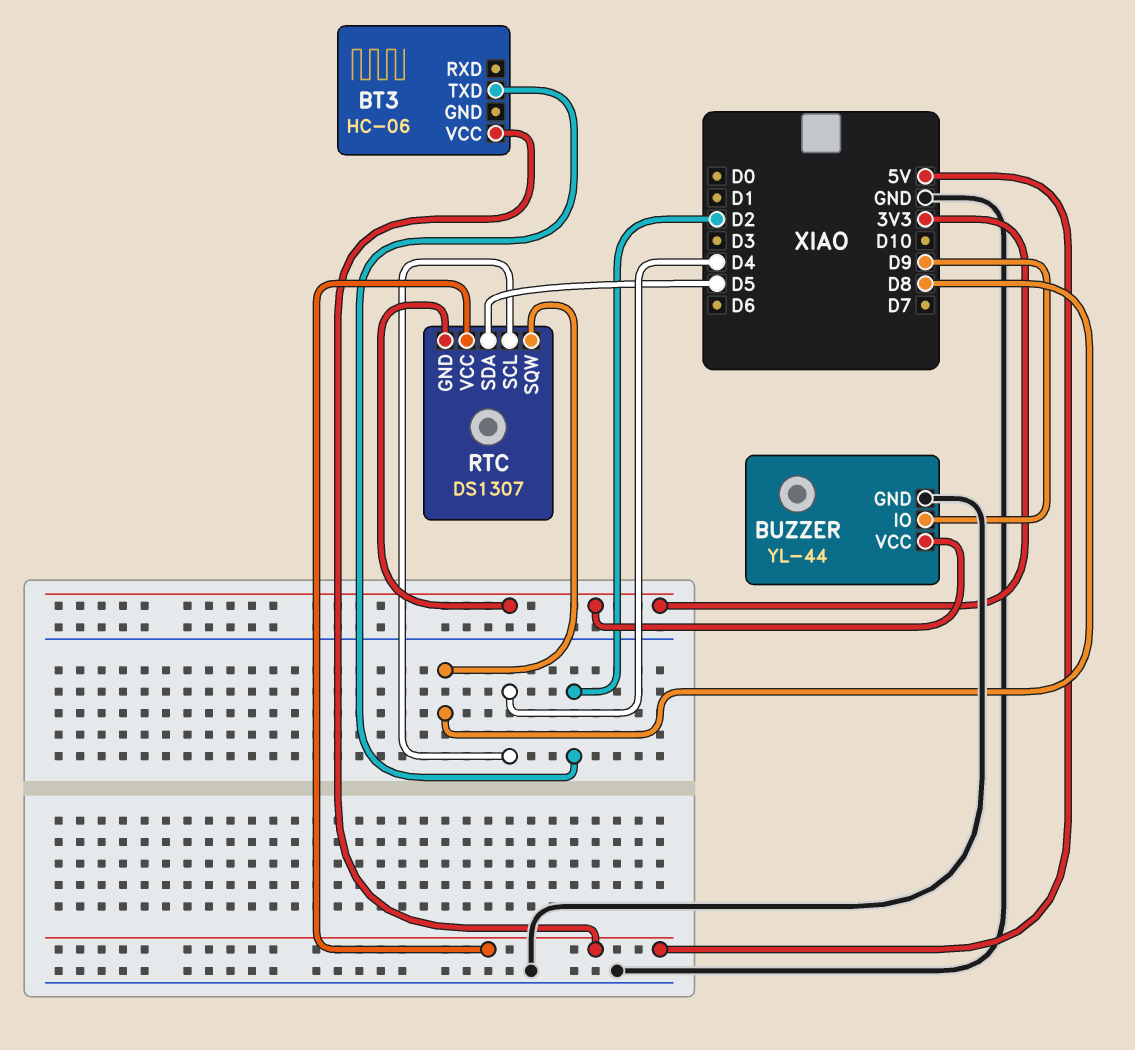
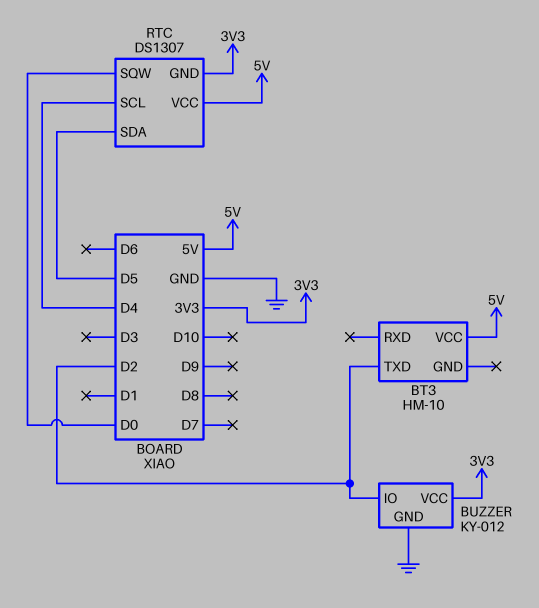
BT3: HC-06 -> HM-10
BUZZER: YL-44 -> KY-012
BUZZER pin IO: D9 -> D2
RTC pin SQW: D8 -> D0

